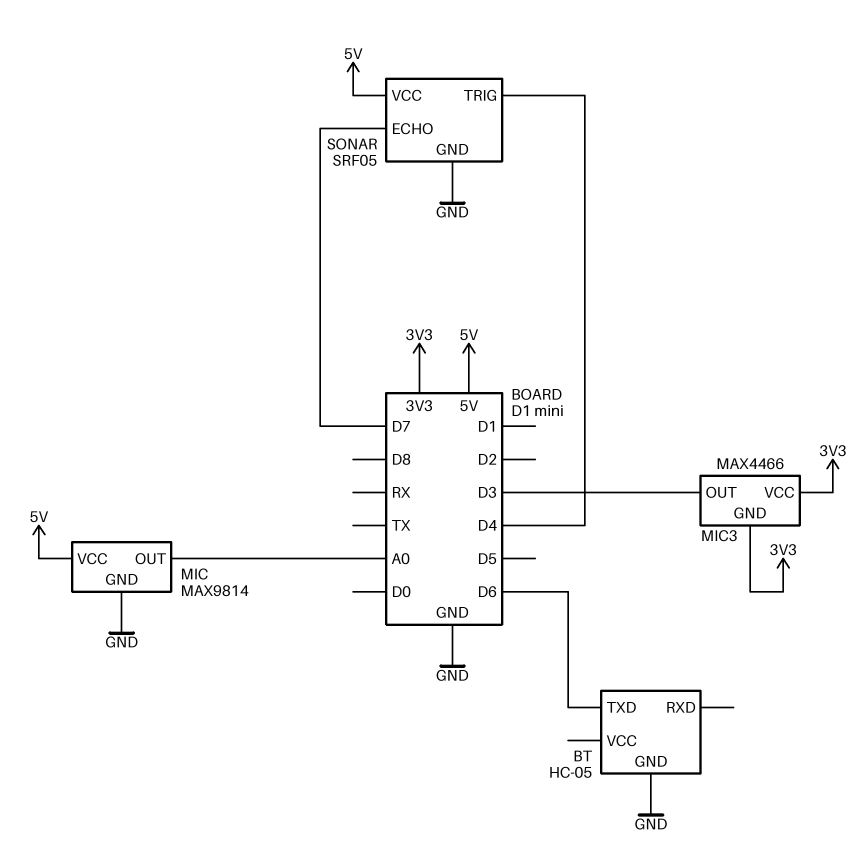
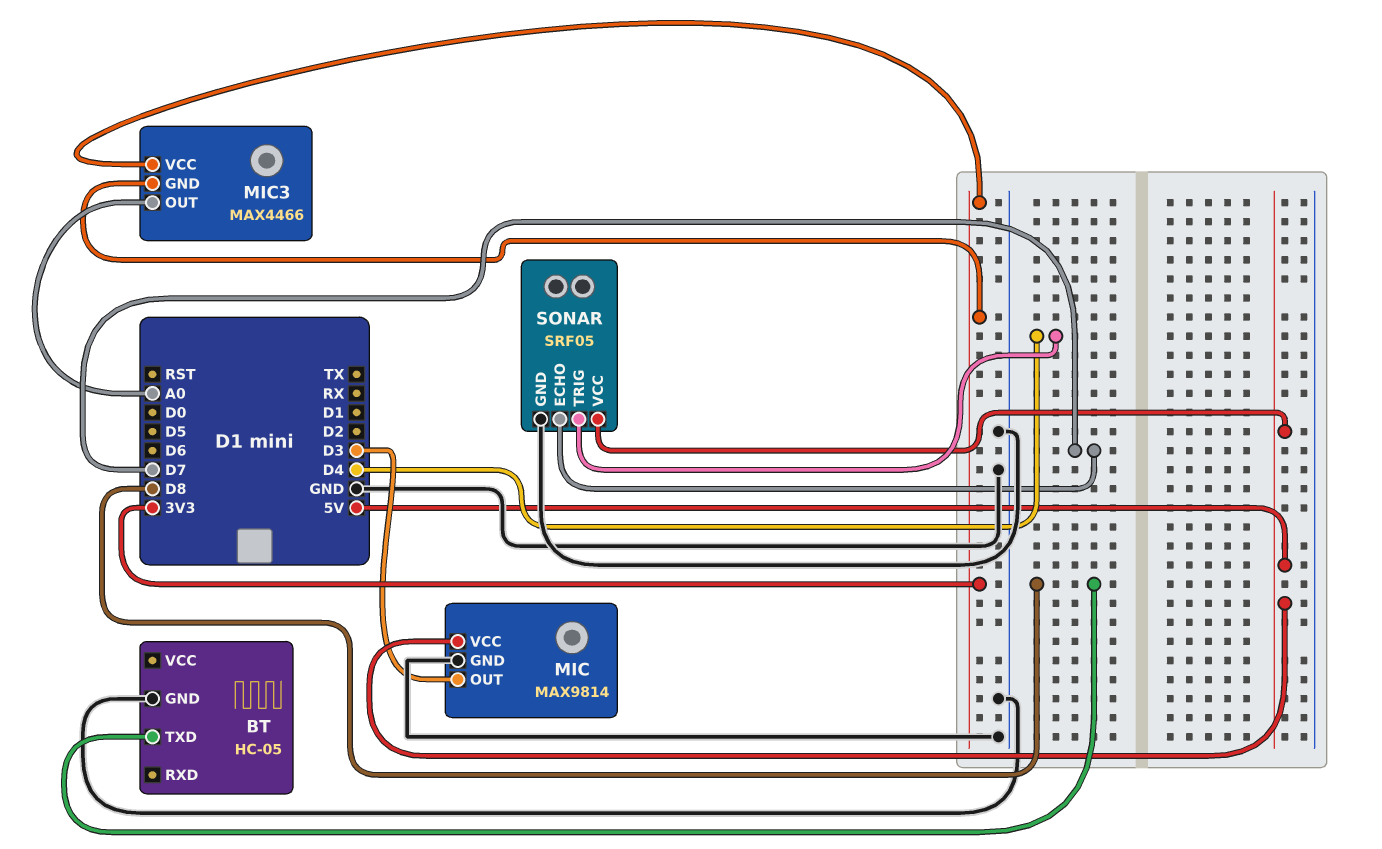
BT pin TXD: D6 -> D8
MIC pin OUT: A0 -> D3
MIC3 pin OUT: D3 -> A0

